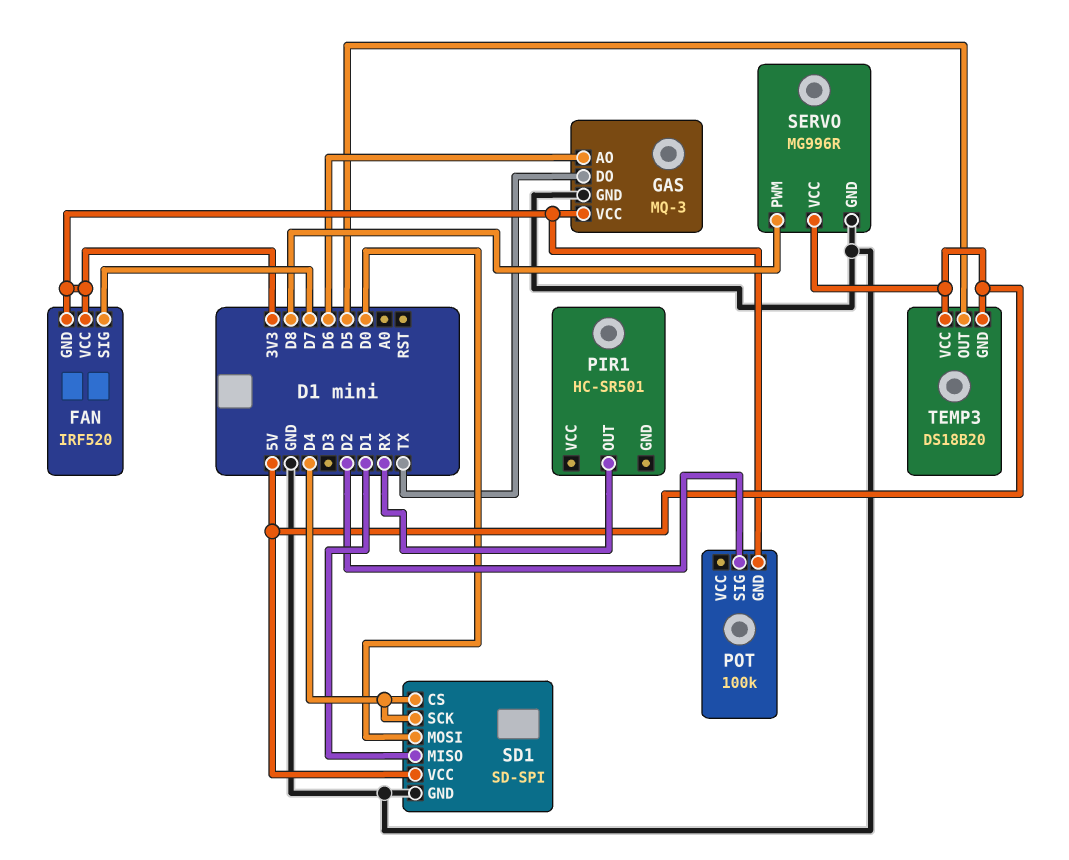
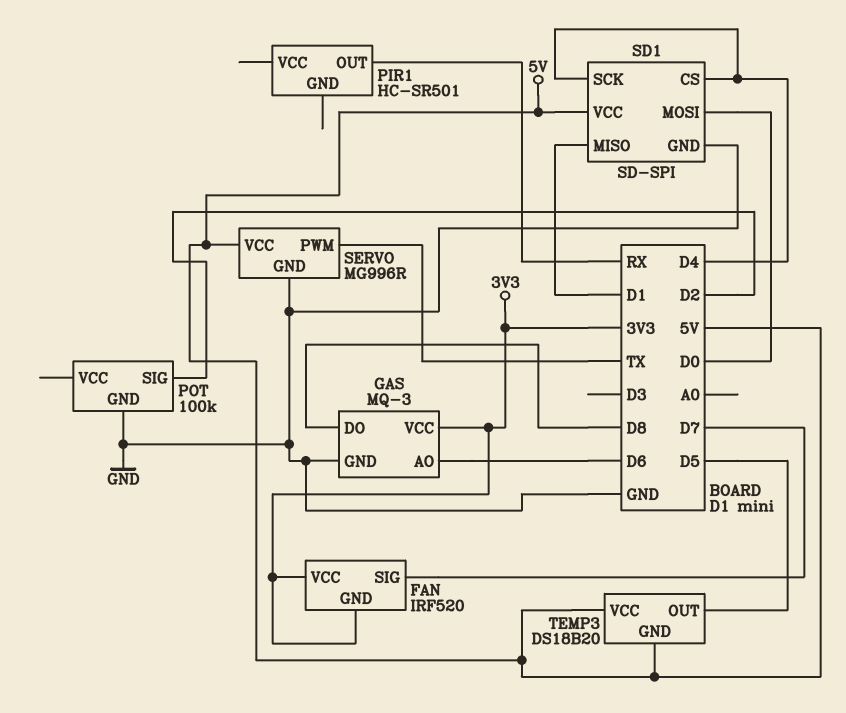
GAS pin DO: TX -> D8
POT pin GND: 3V3 -> GND
SERVO pin PWM: D8 -> TX

